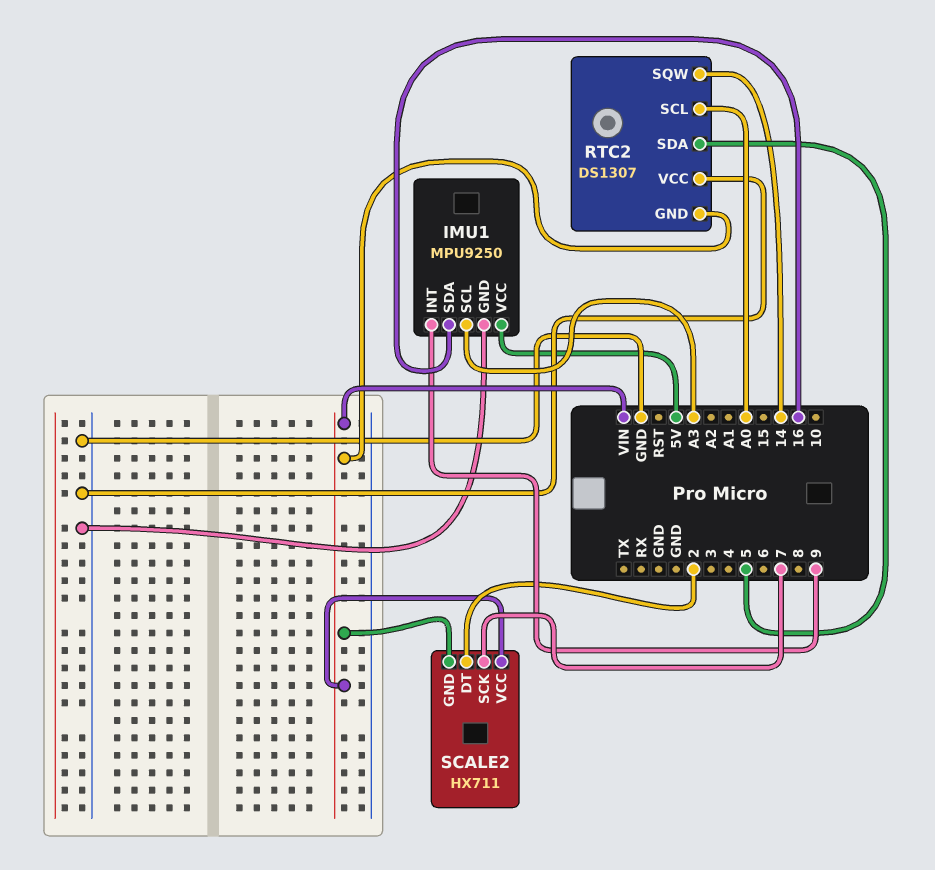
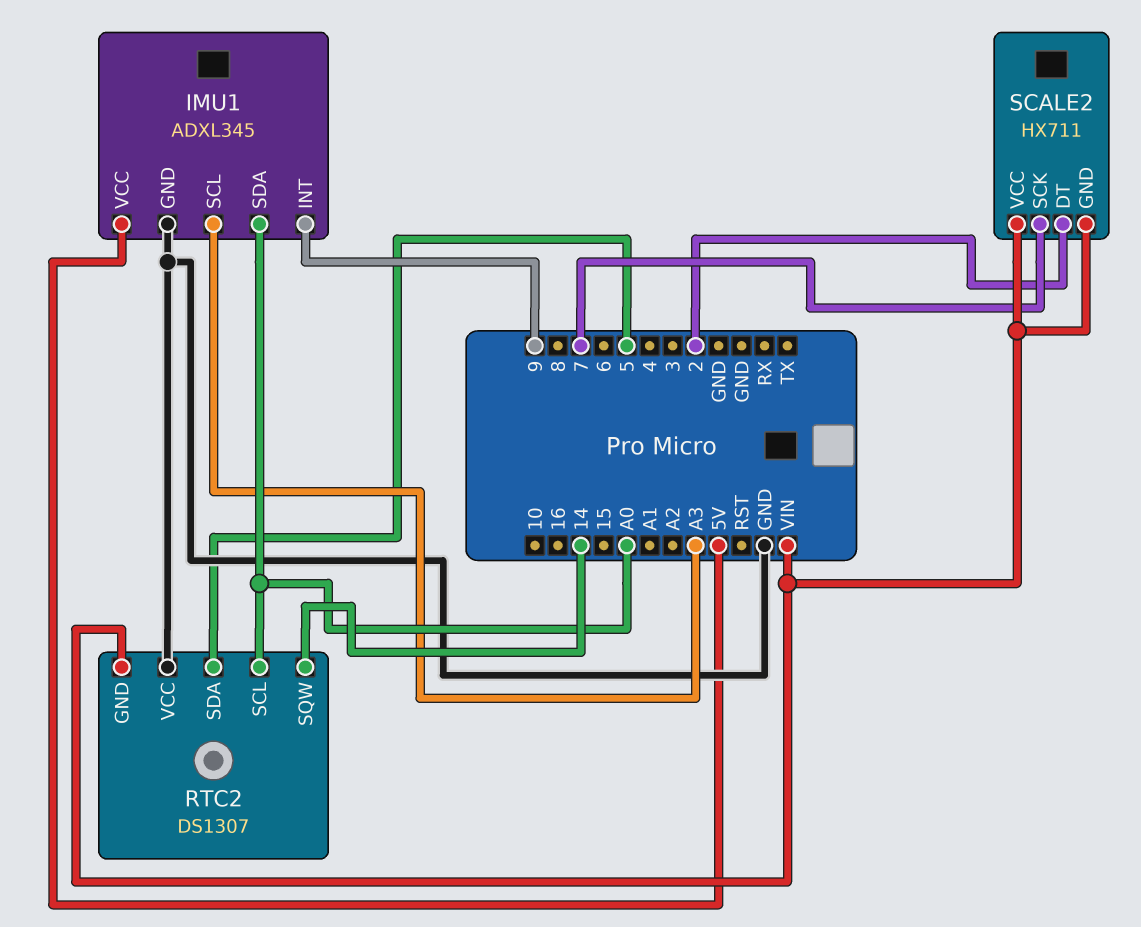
IMU1: MPU9250 -> ADXL345
IMU1 pin SDA: 16 -> A0

